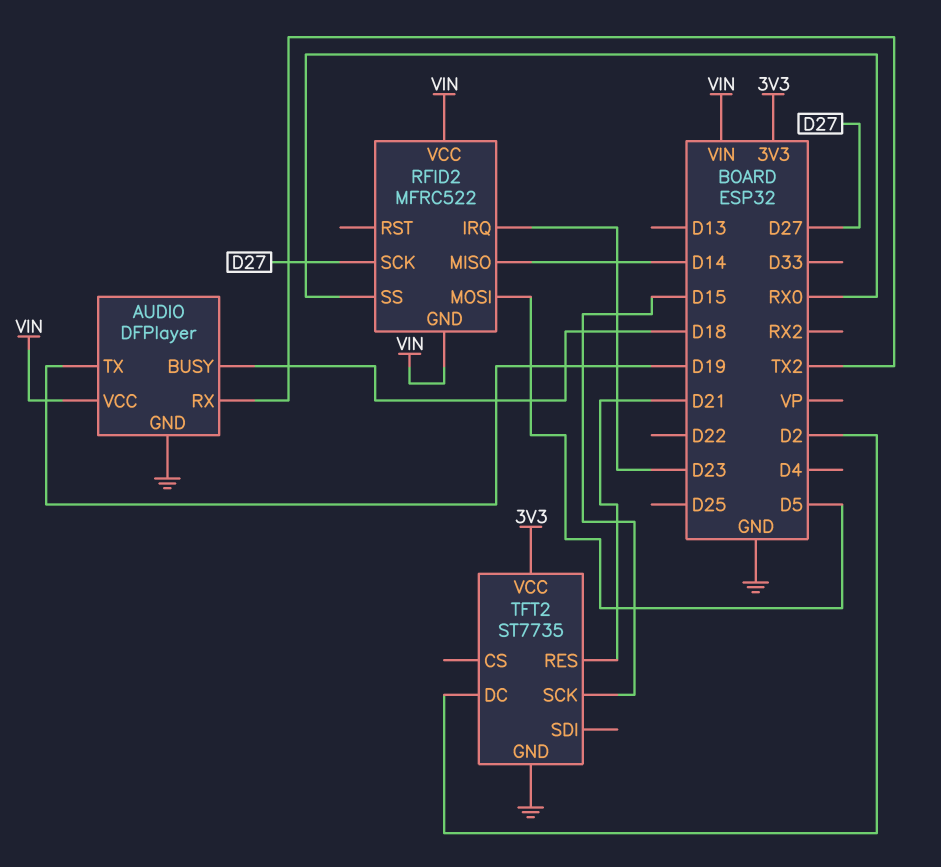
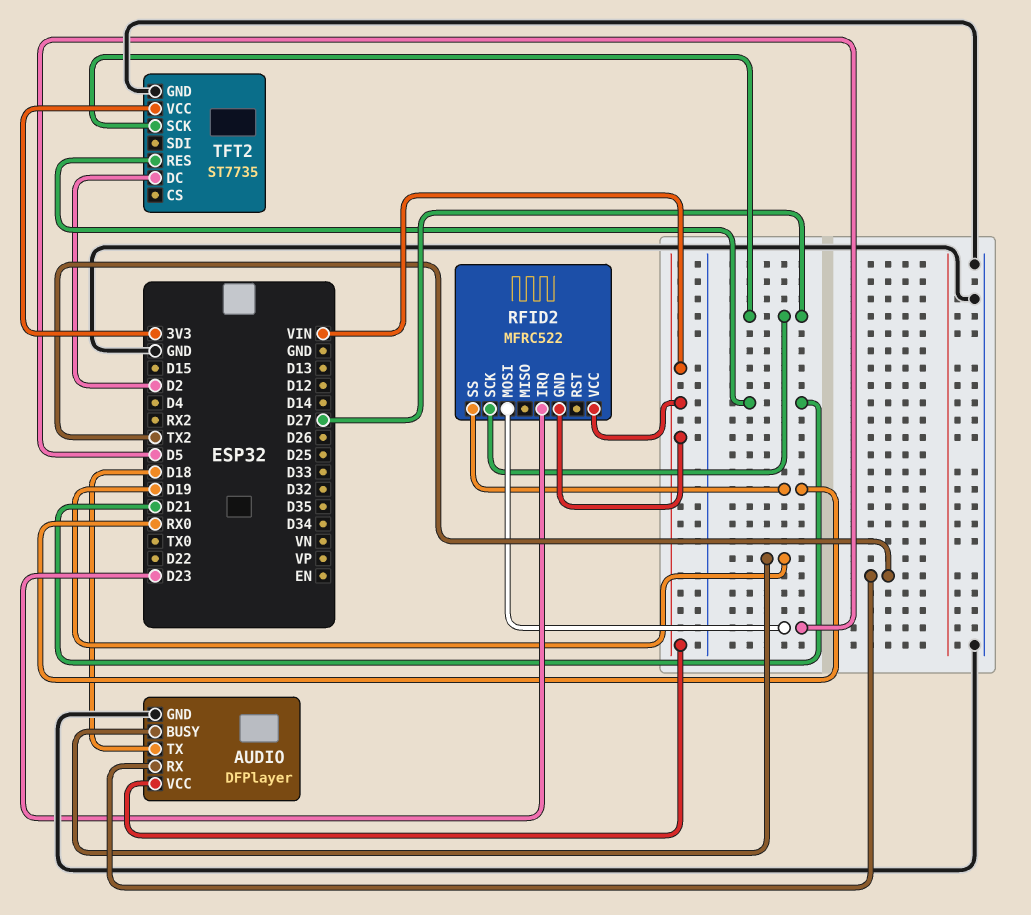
AUDIO pin BUSY: D18 -> D19
AUDIO pin TX: D19 -> D18
RFID2 pin MISO: D14 -> none
TFT2 pin SCK: D15 -> D27

